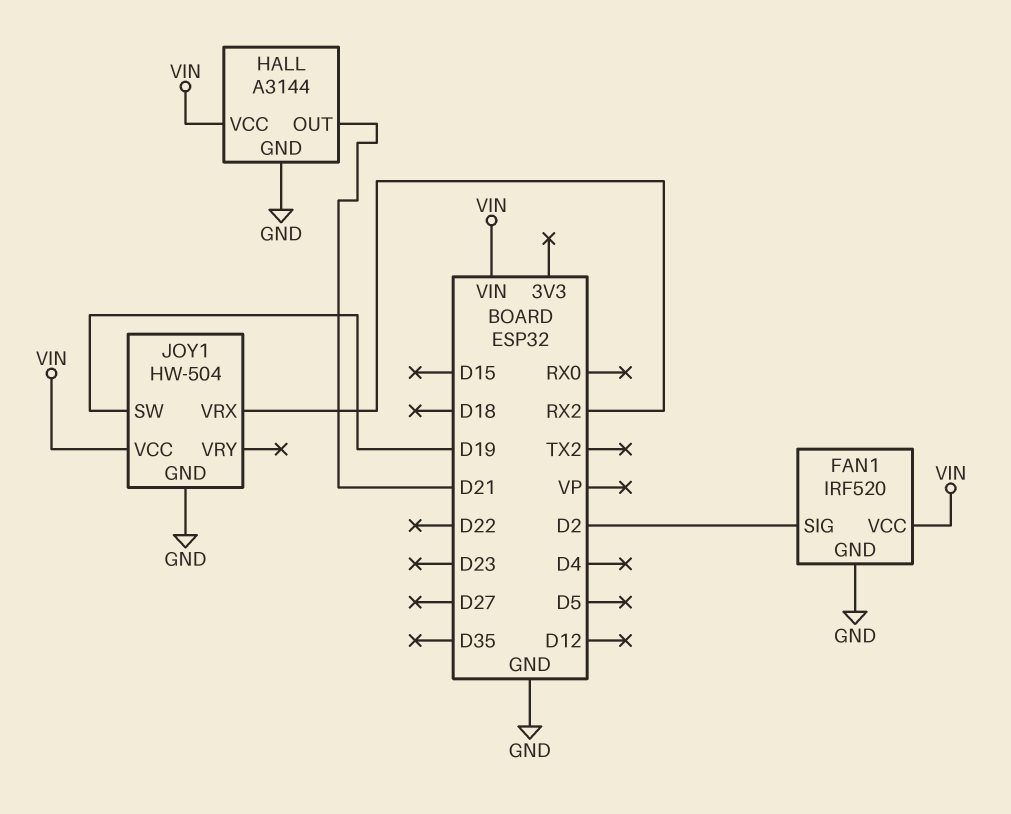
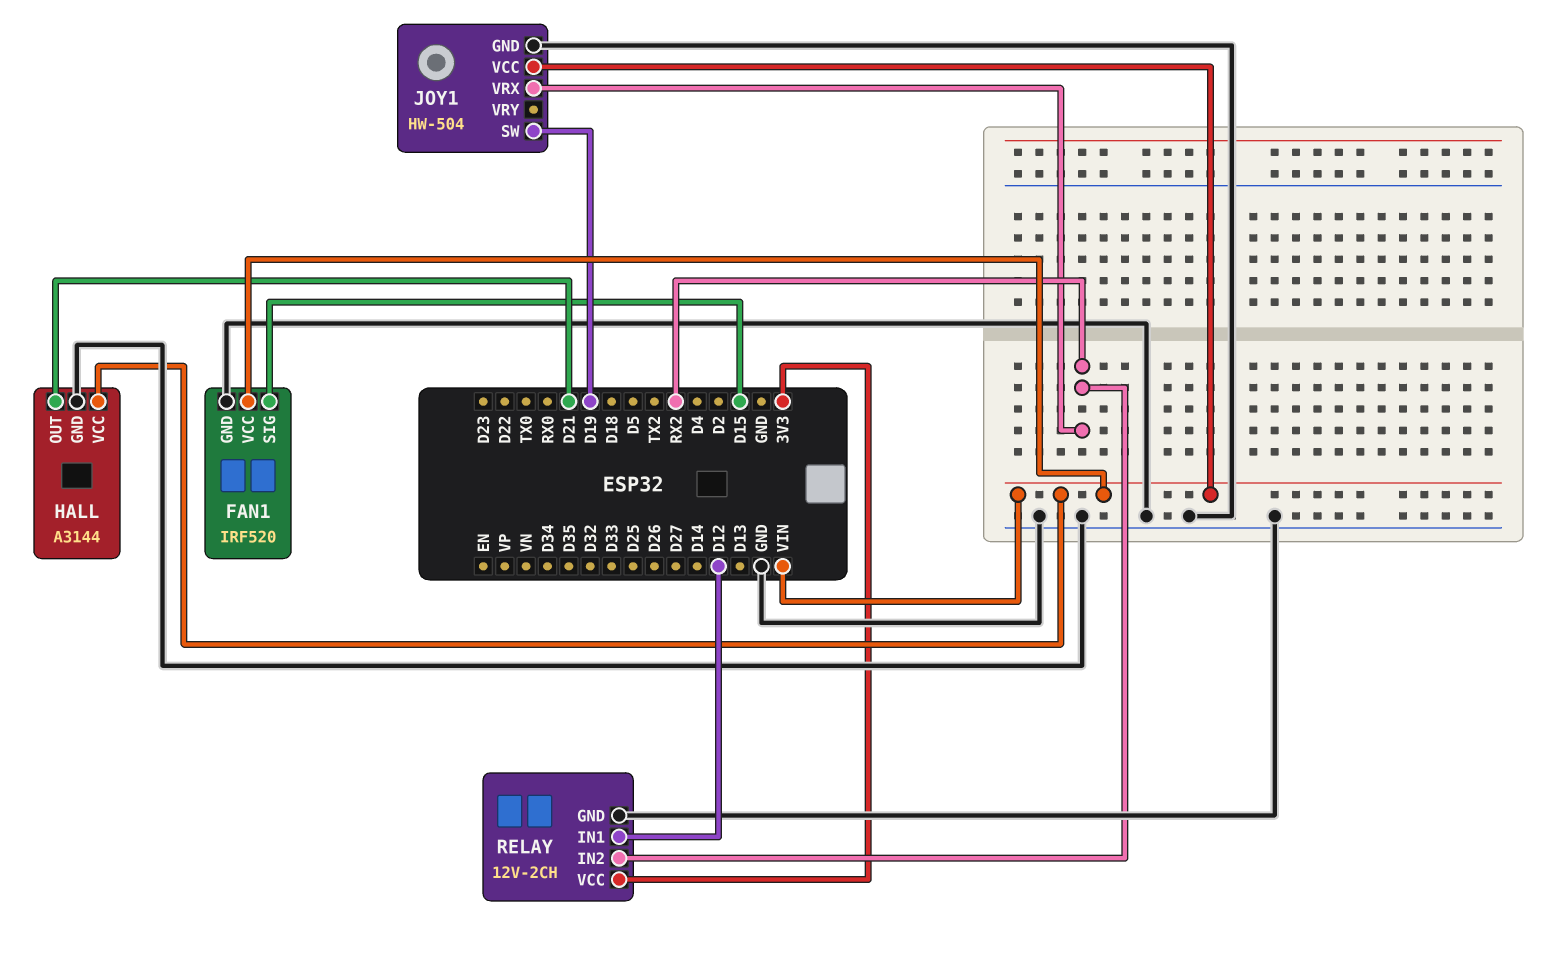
FAN1 pin SIG: D2 -> D15
RELAY: none -> 12V-2CH
RELAY pin GND: none -> GND
RELAY pin IN1: none -> D12
RELAY pin IN2: none -> RX2
RELAY pin VCC: none -> 3V3

